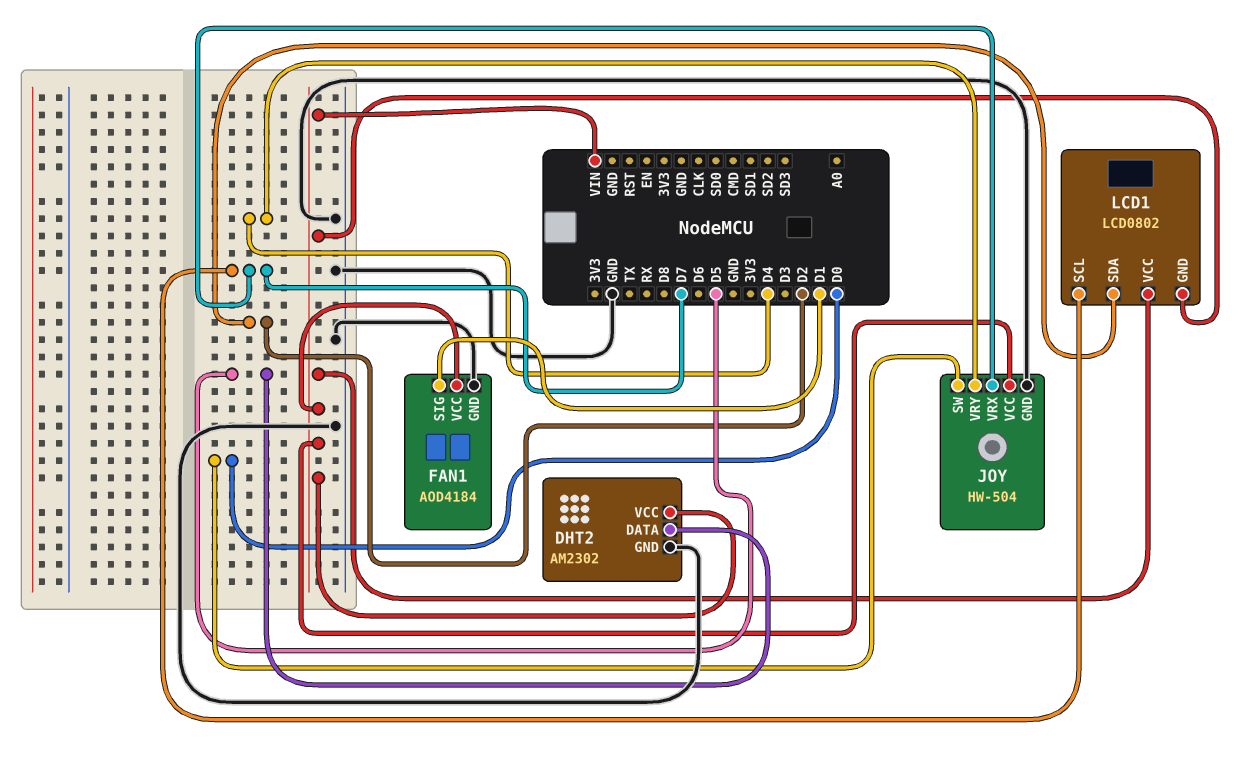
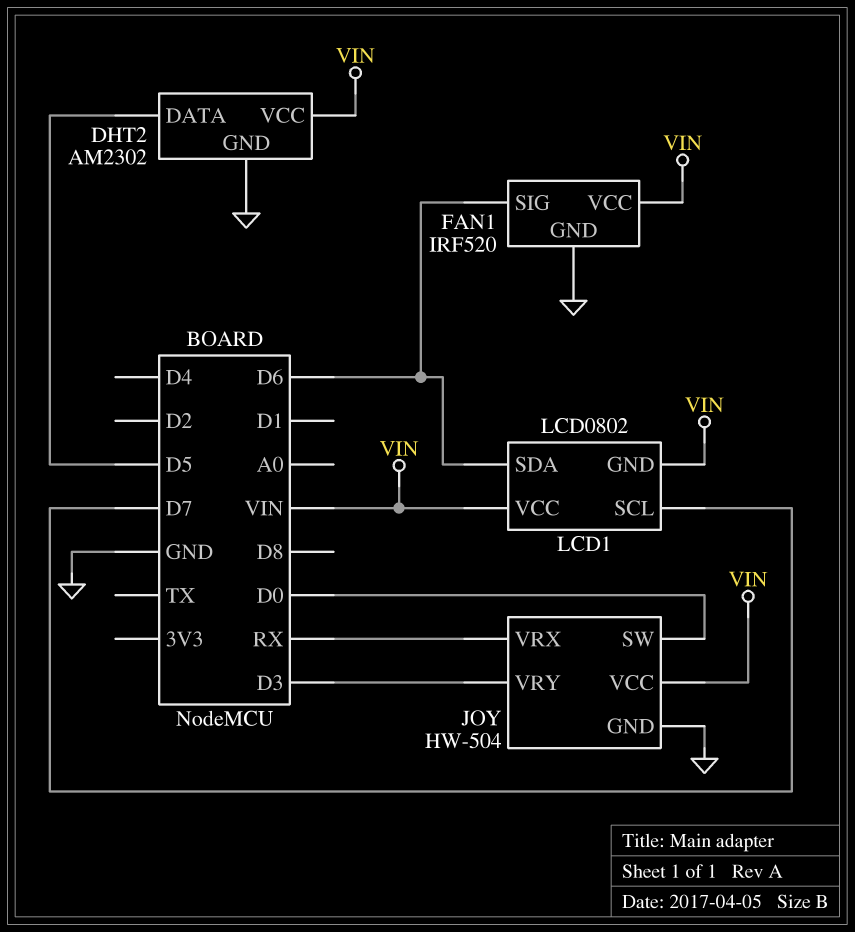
FAN1: AOD4184 -> IRF520
FAN1 pin SIG: D1 -> D6
JOY pin VRX: D7 -> RX
JOY pin VRY: D4 -> D3
LCD1 pin SDA: D2 -> D6

